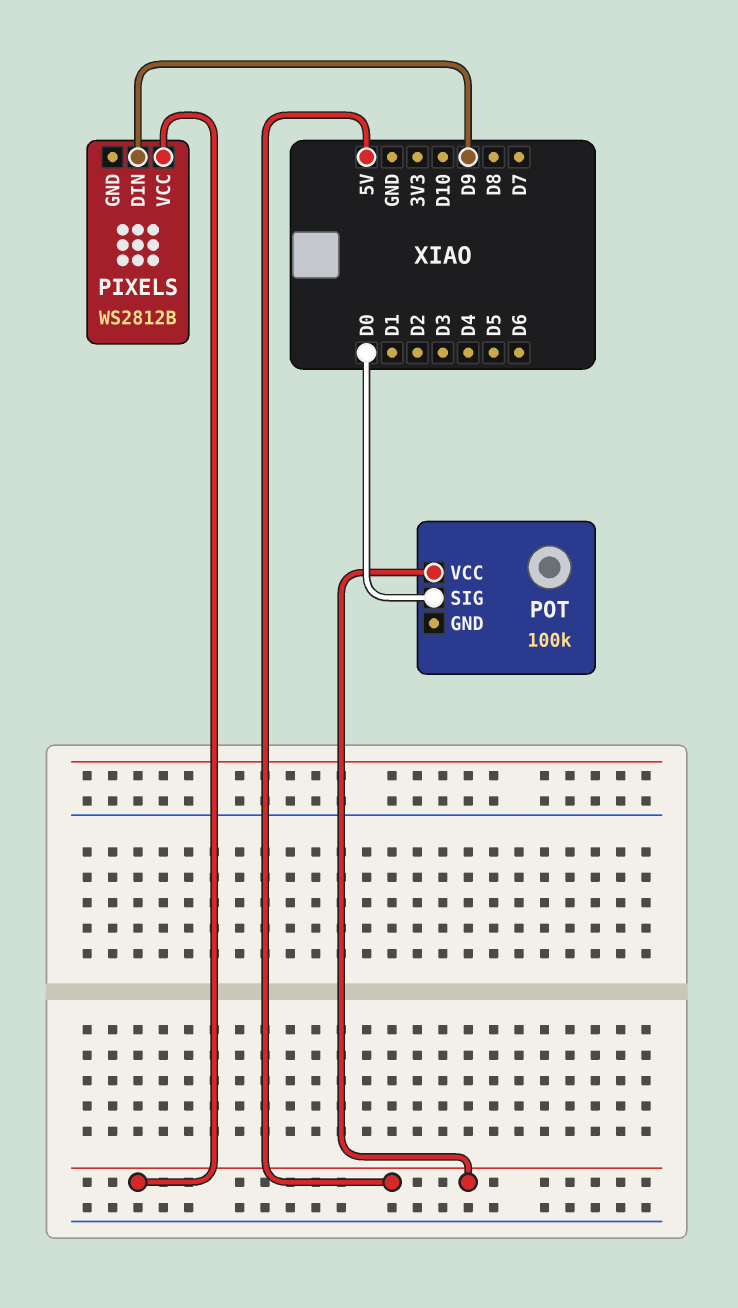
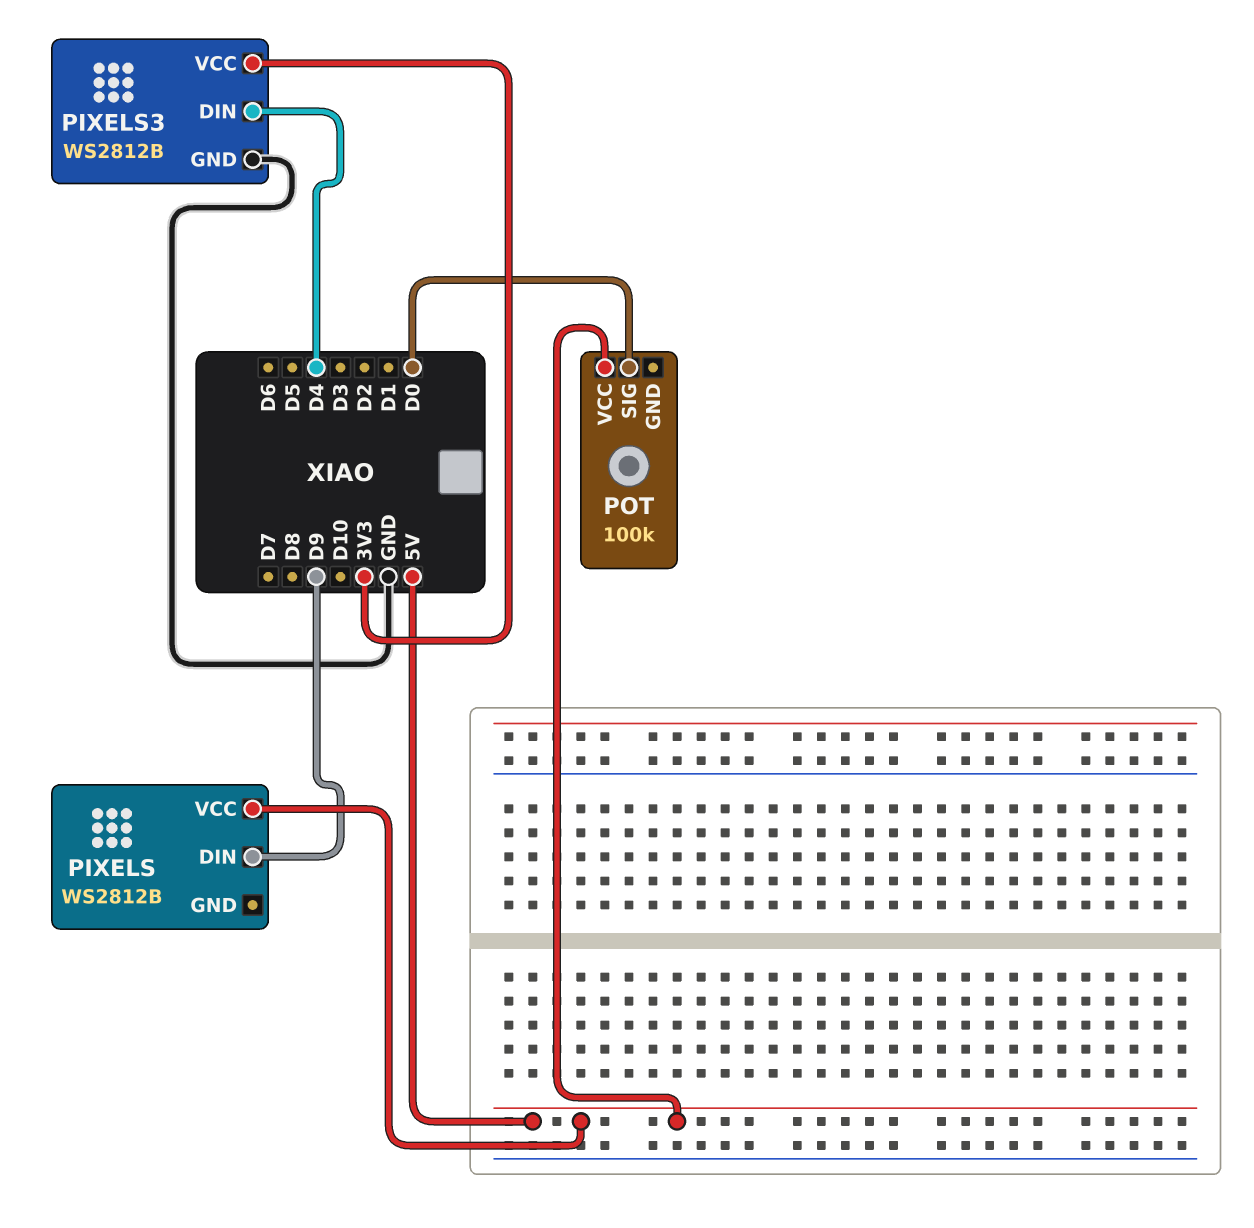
PIXELS3: none -> WS2812B
PIXELS3 pin DIN: none -> D4
PIXELS3 pin GND: none -> GND
PIXELS3 pin VCC: none -> 3V3

